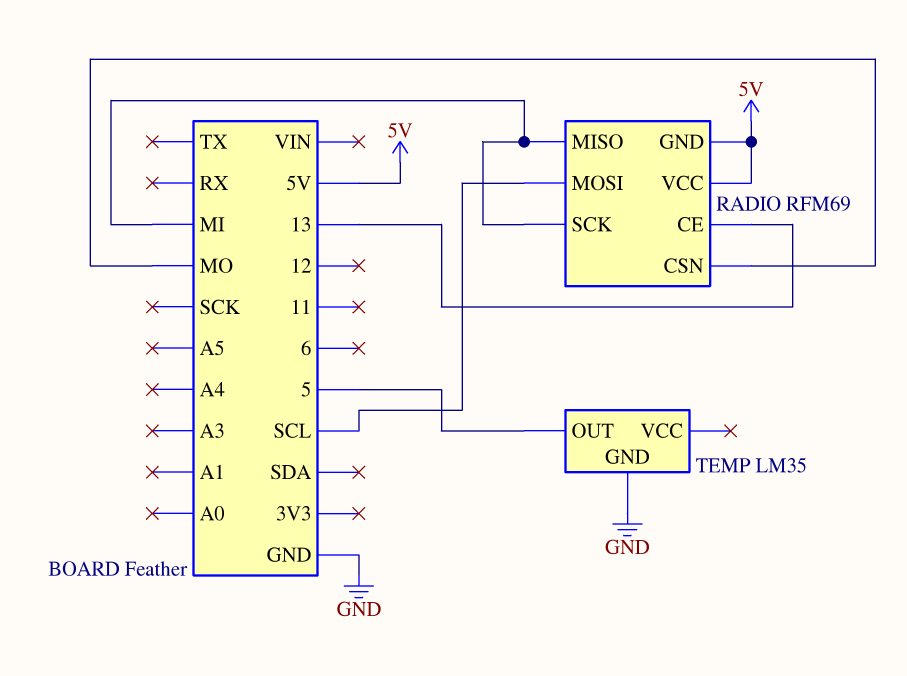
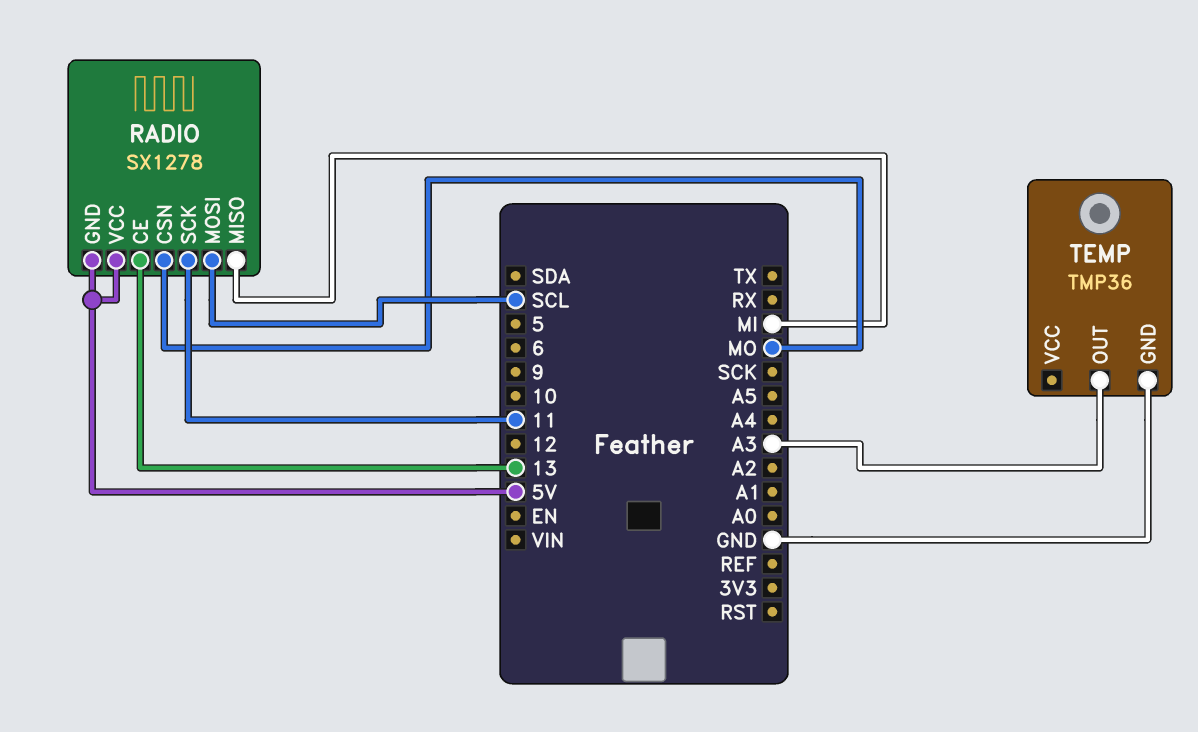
RADIO: RFM69 -> SX1278
RADIO pin SCK: MI -> 11
TEMP: LM35 -> TMP36
TEMP pin OUT: 5 -> A3

